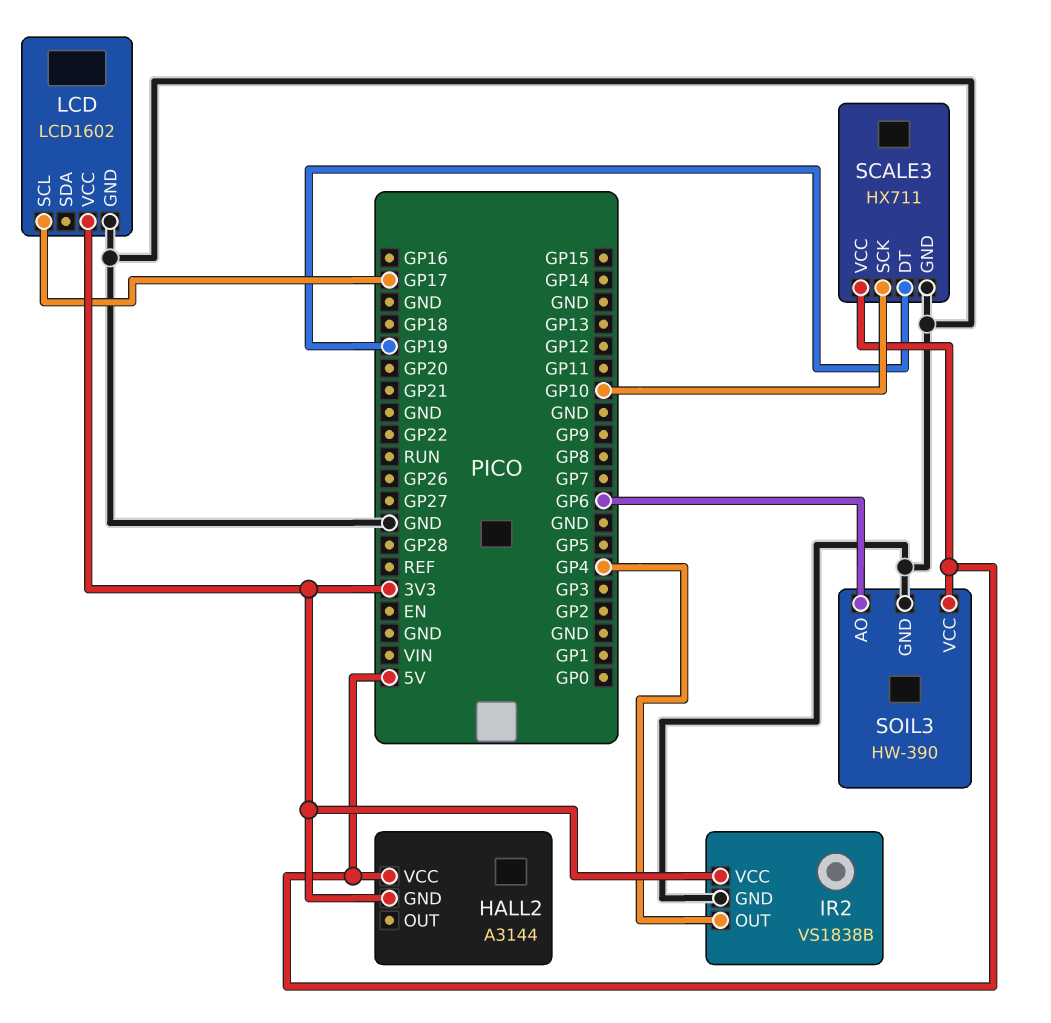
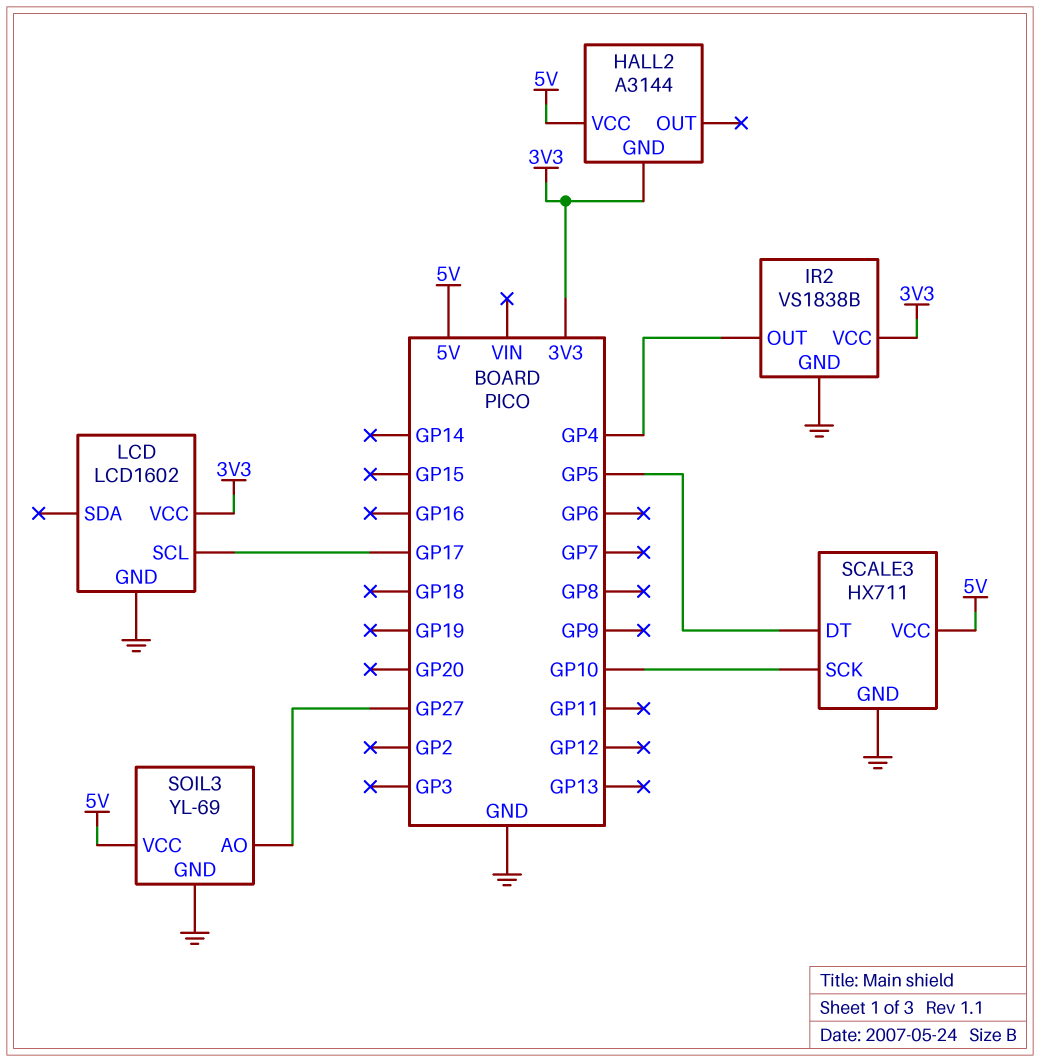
SCALE3 pin DT: GP19 -> GP5
SOIL3: HW-390 -> YL-69
SOIL3 pin AO: GP6 -> GP27

